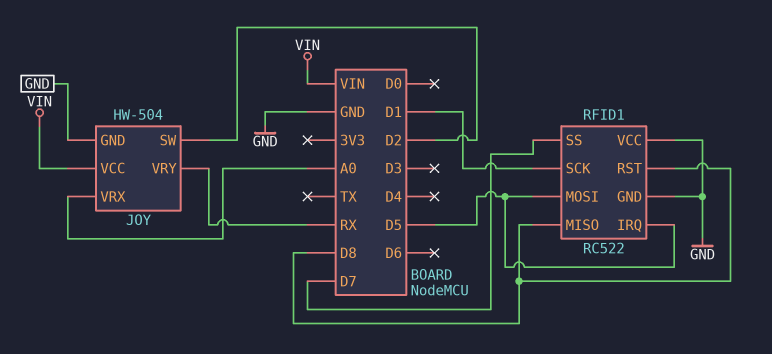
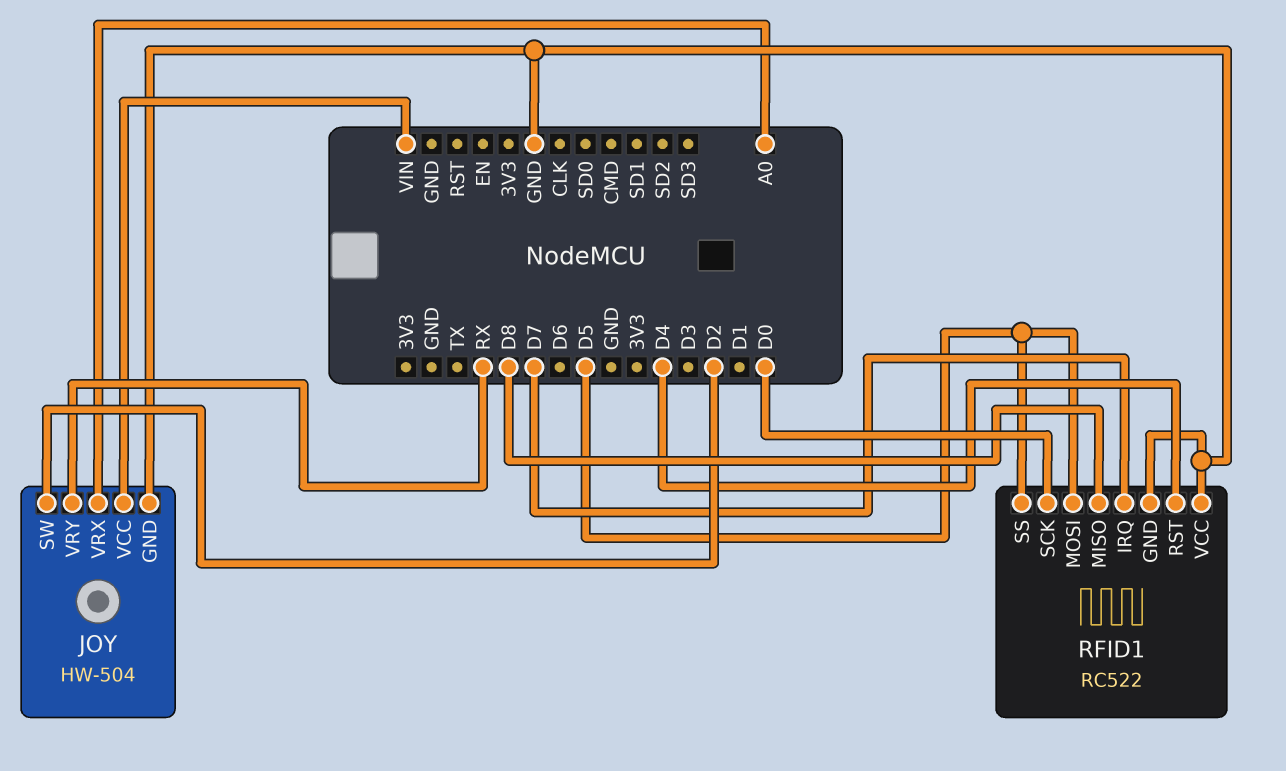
RFID1 pin IRQ: D5 -> D7
RFID1 pin RST: D8 -> D4
RFID1 pin SCK: D1 -> D0
RFID1 pin SS: D7 -> D5

